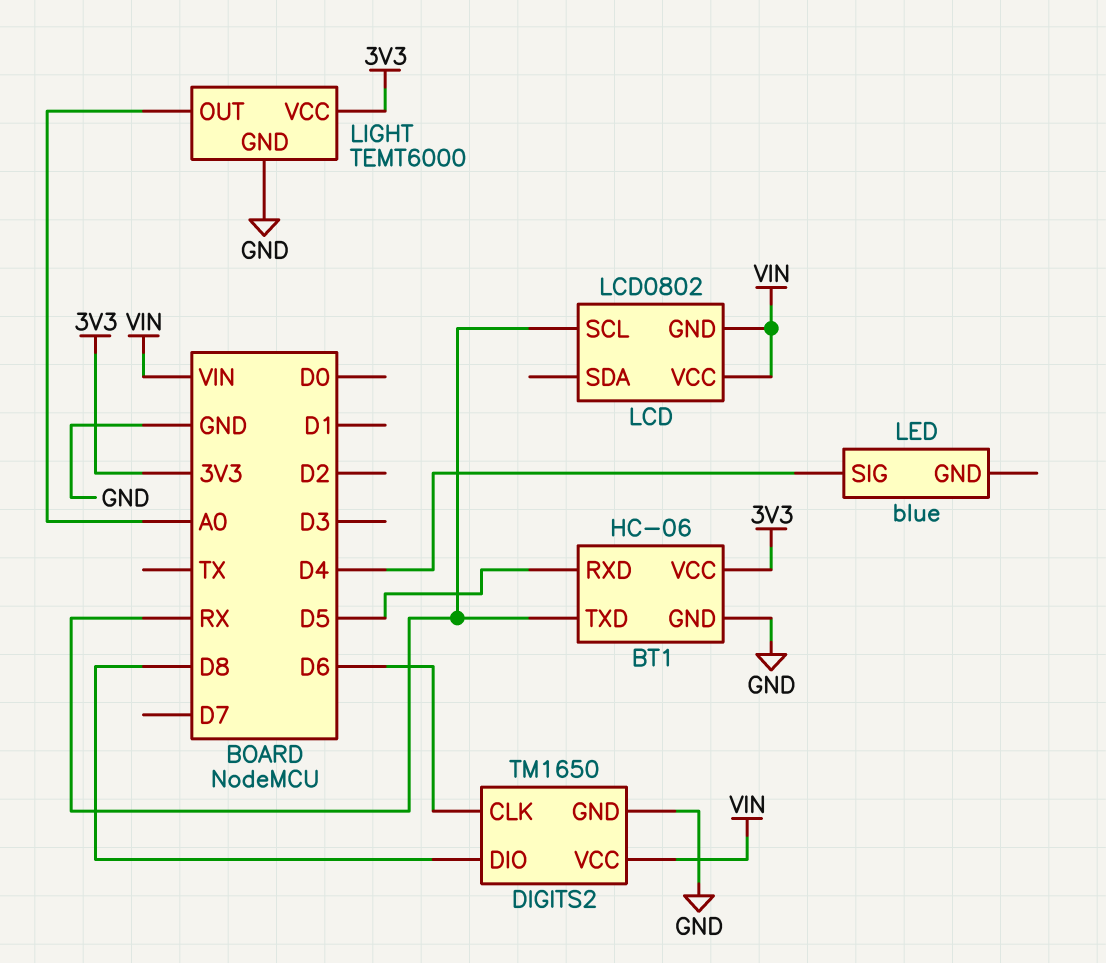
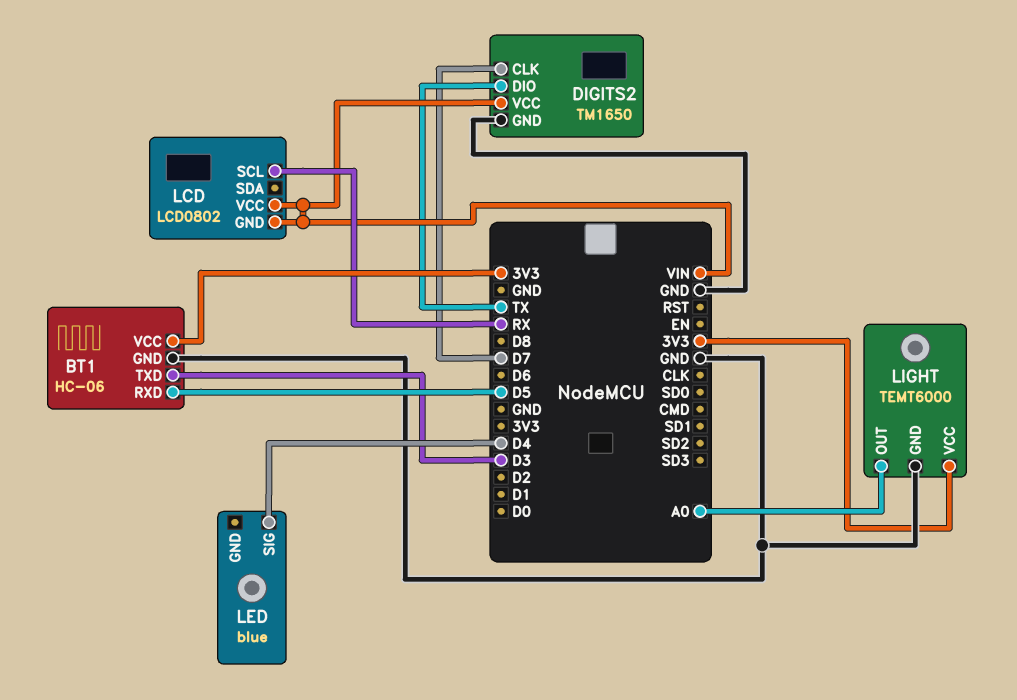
BT1 pin TXD: RX -> D3
DIGITS2 pin CLK: D6 -> D7
DIGITS2 pin DIO: D8 -> TX

